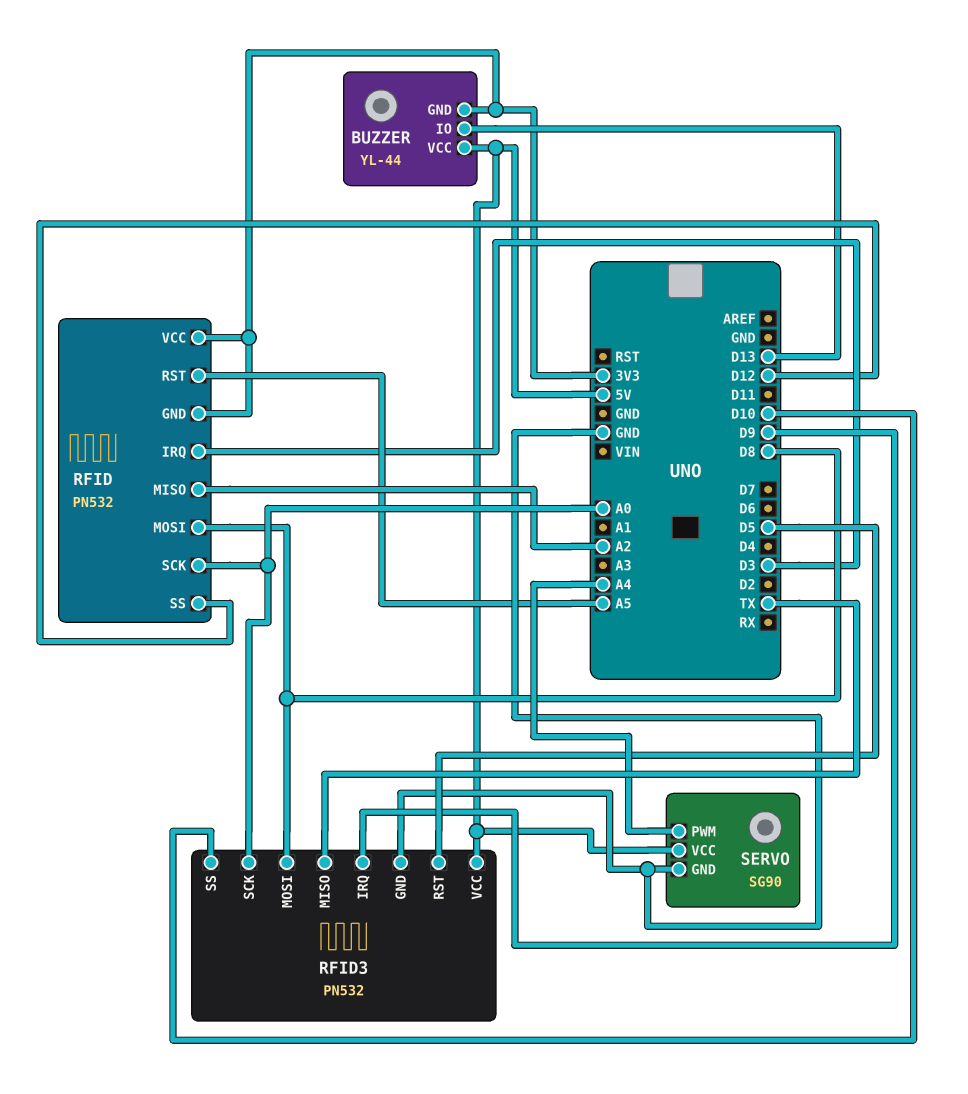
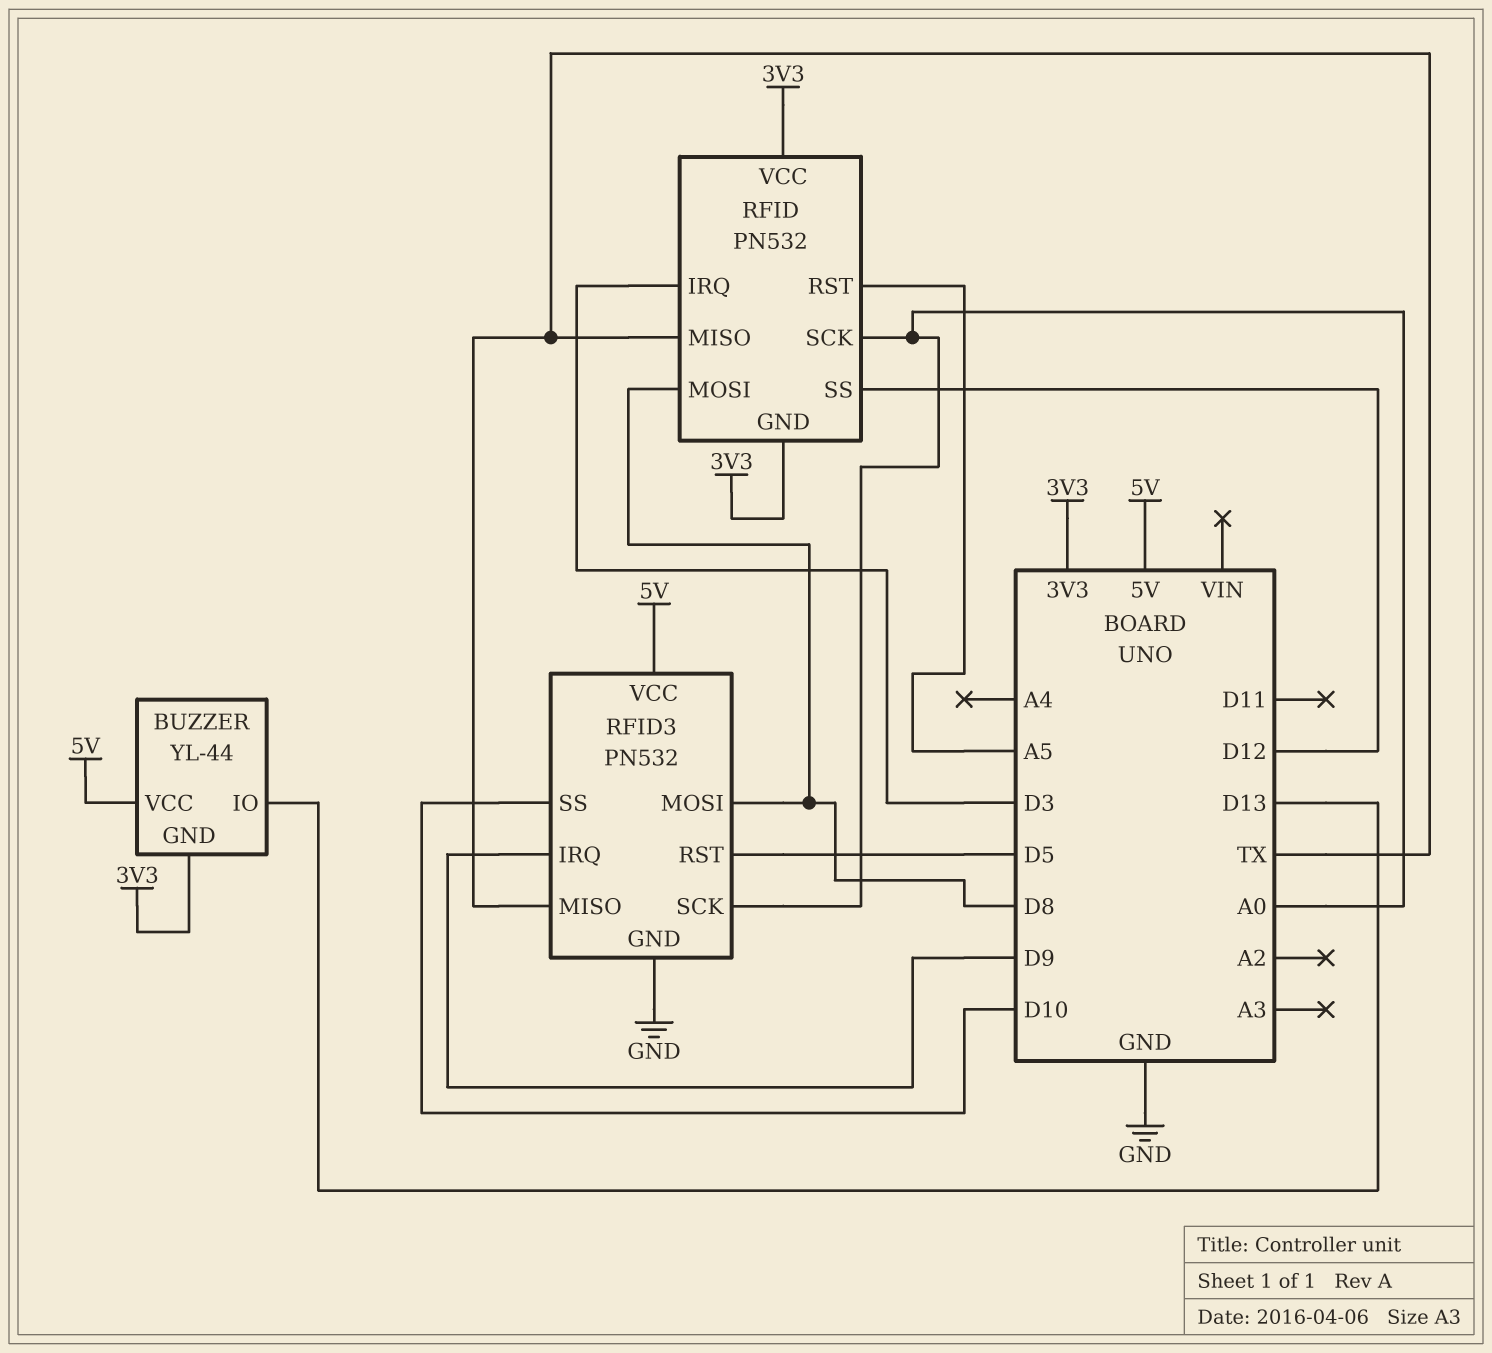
RFID pin MISO: A2 -> TX
SERVO: SG90 -> none
SERVO pin GND: GND -> none
SERVO pin PWM: A4 -> none
SERVO pin VCC: 5V -> none

